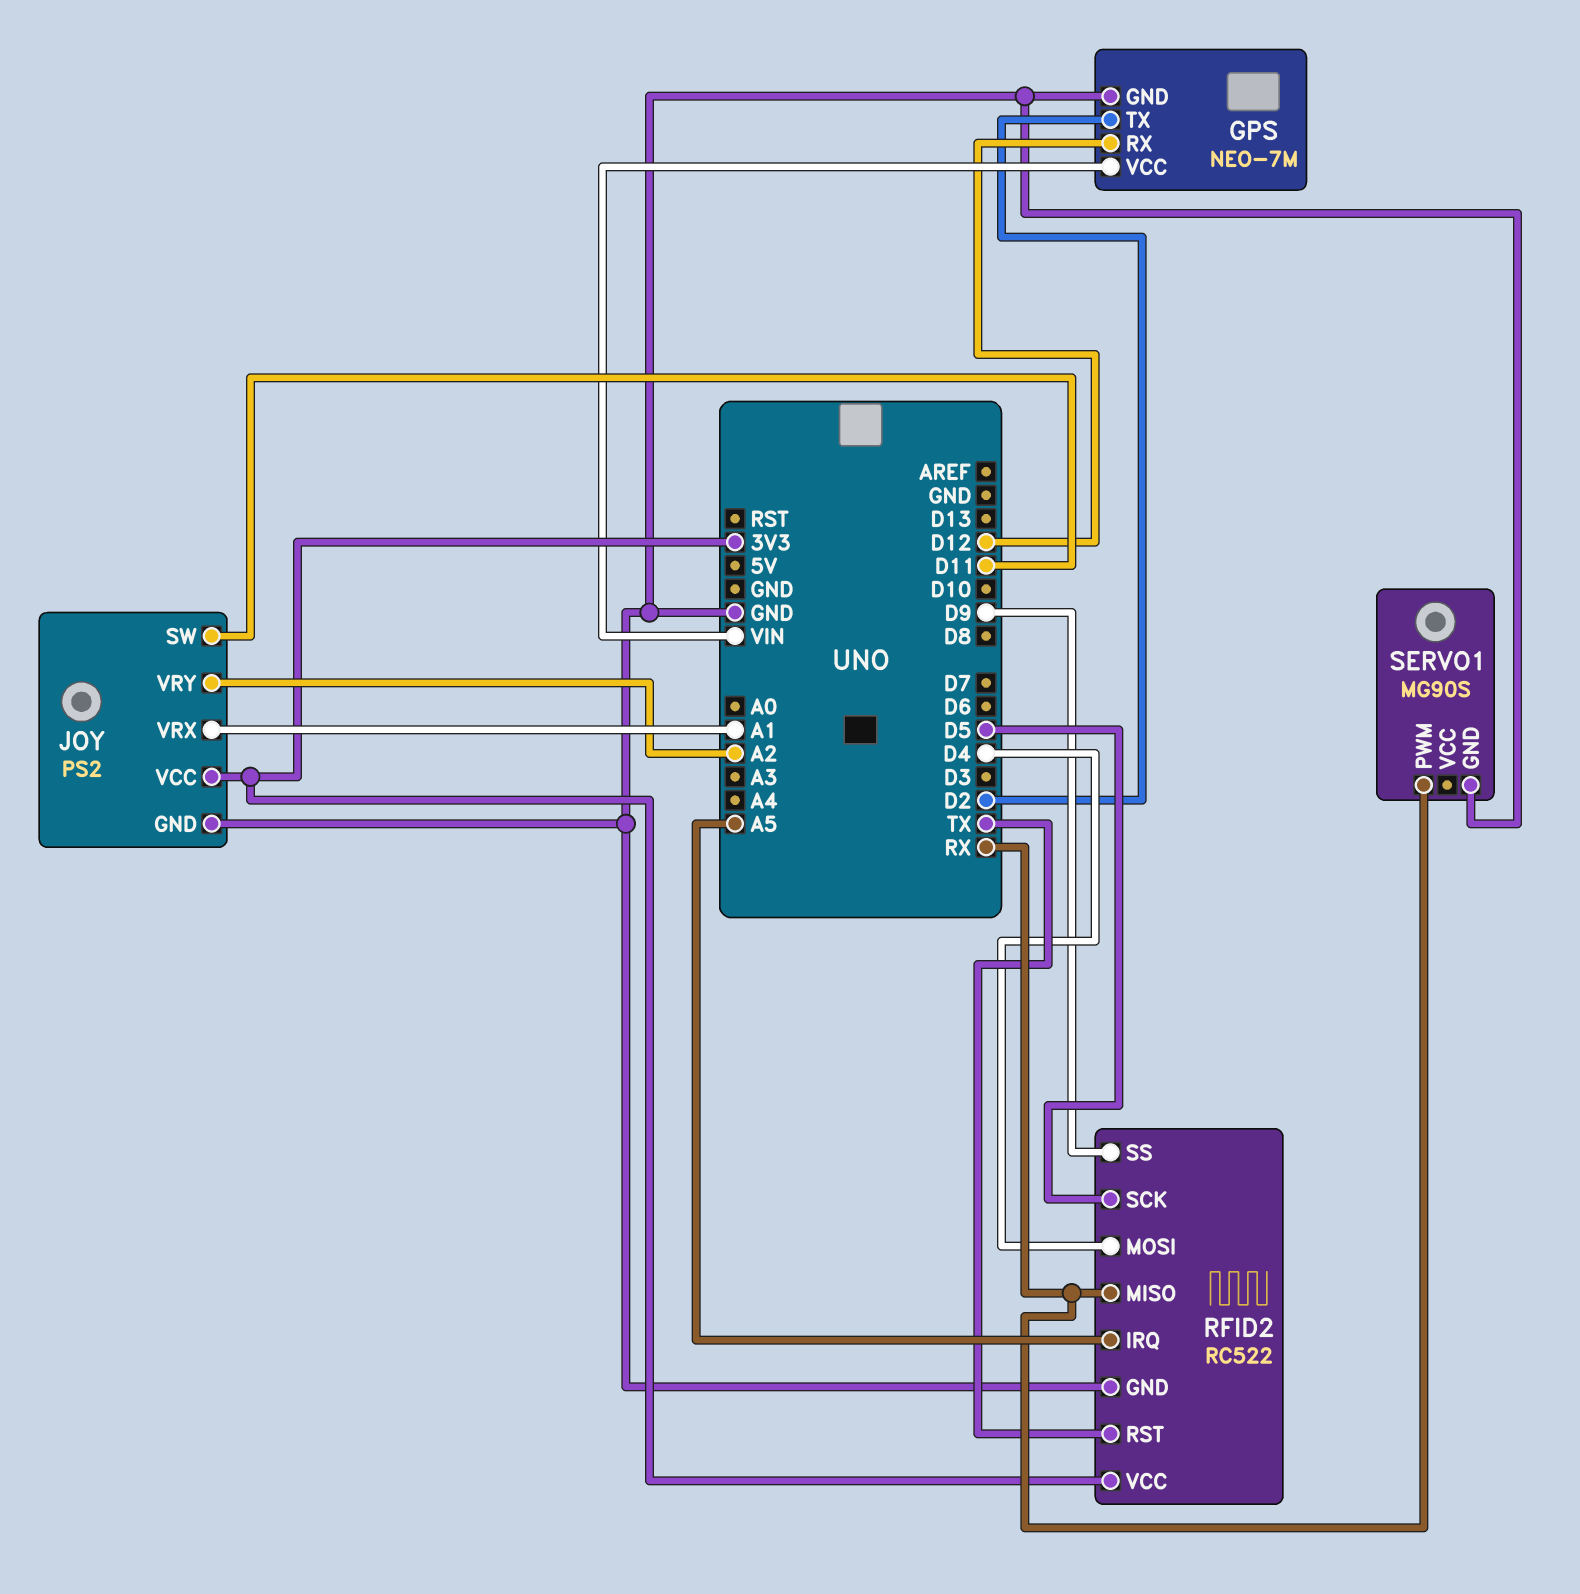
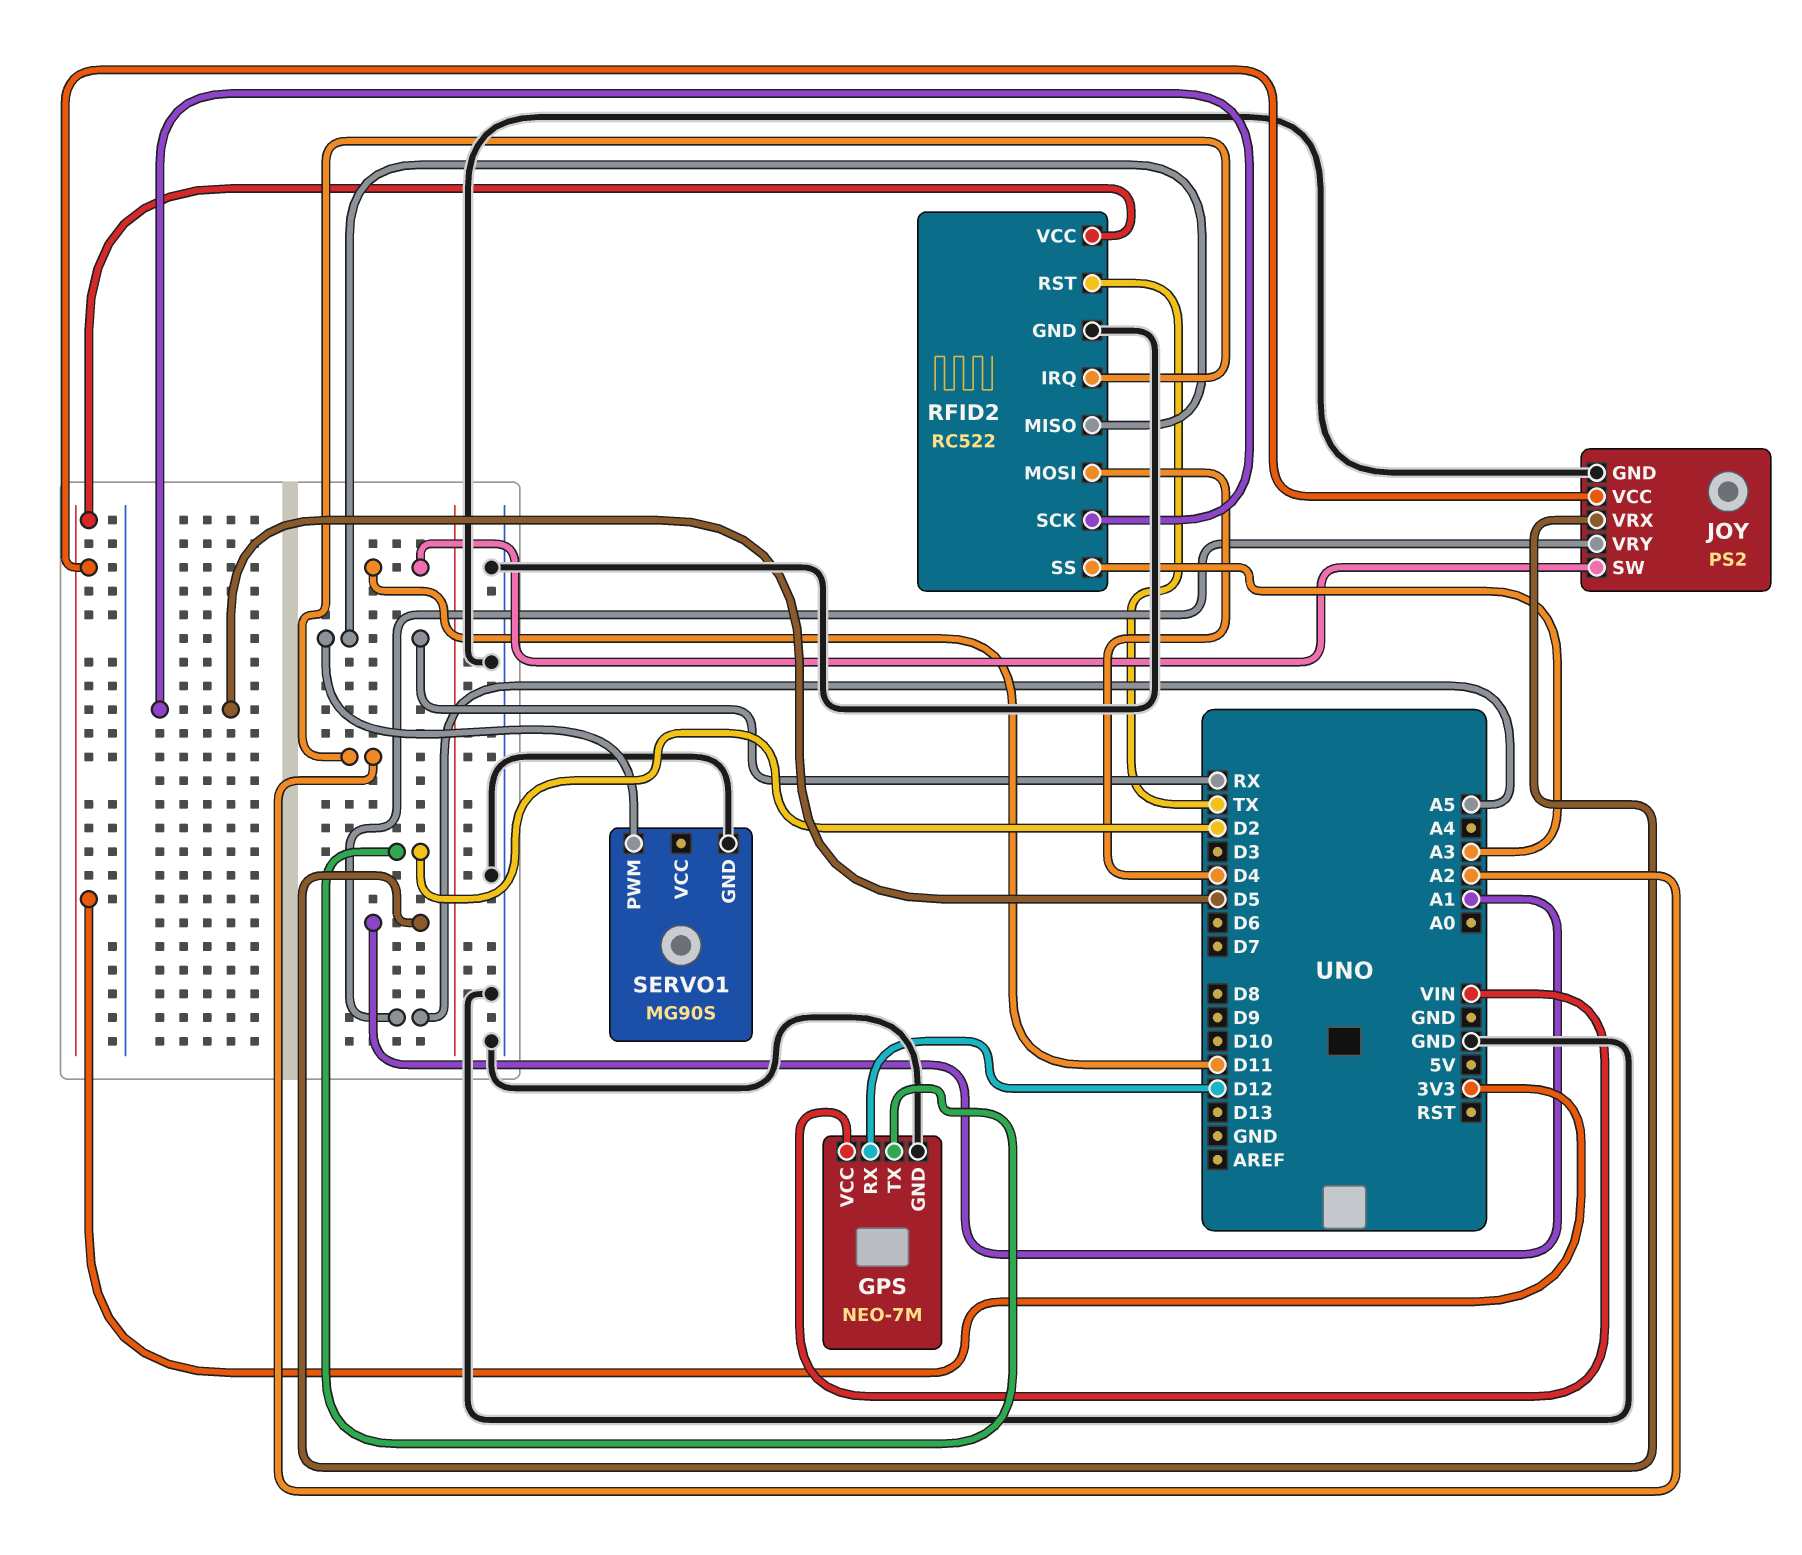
JOY pin VRY: A2 -> A5
RFID2 pin IRQ: A5 -> A2
RFID2 pin SS: D9 -> A3

